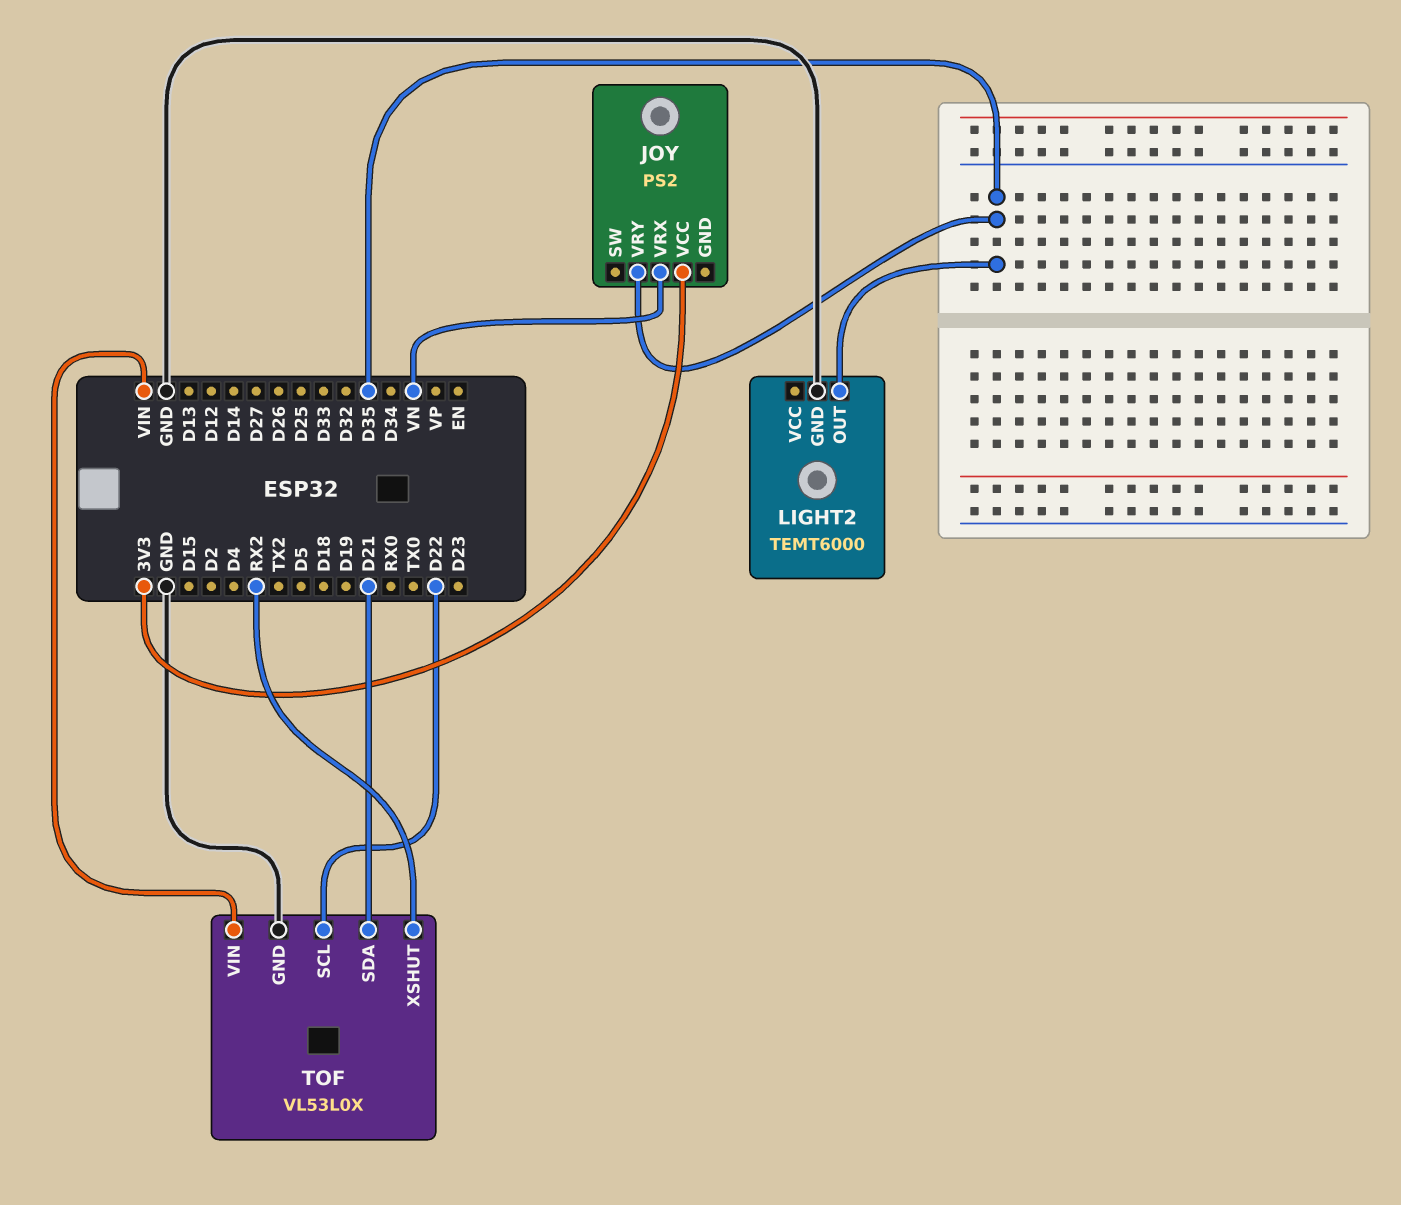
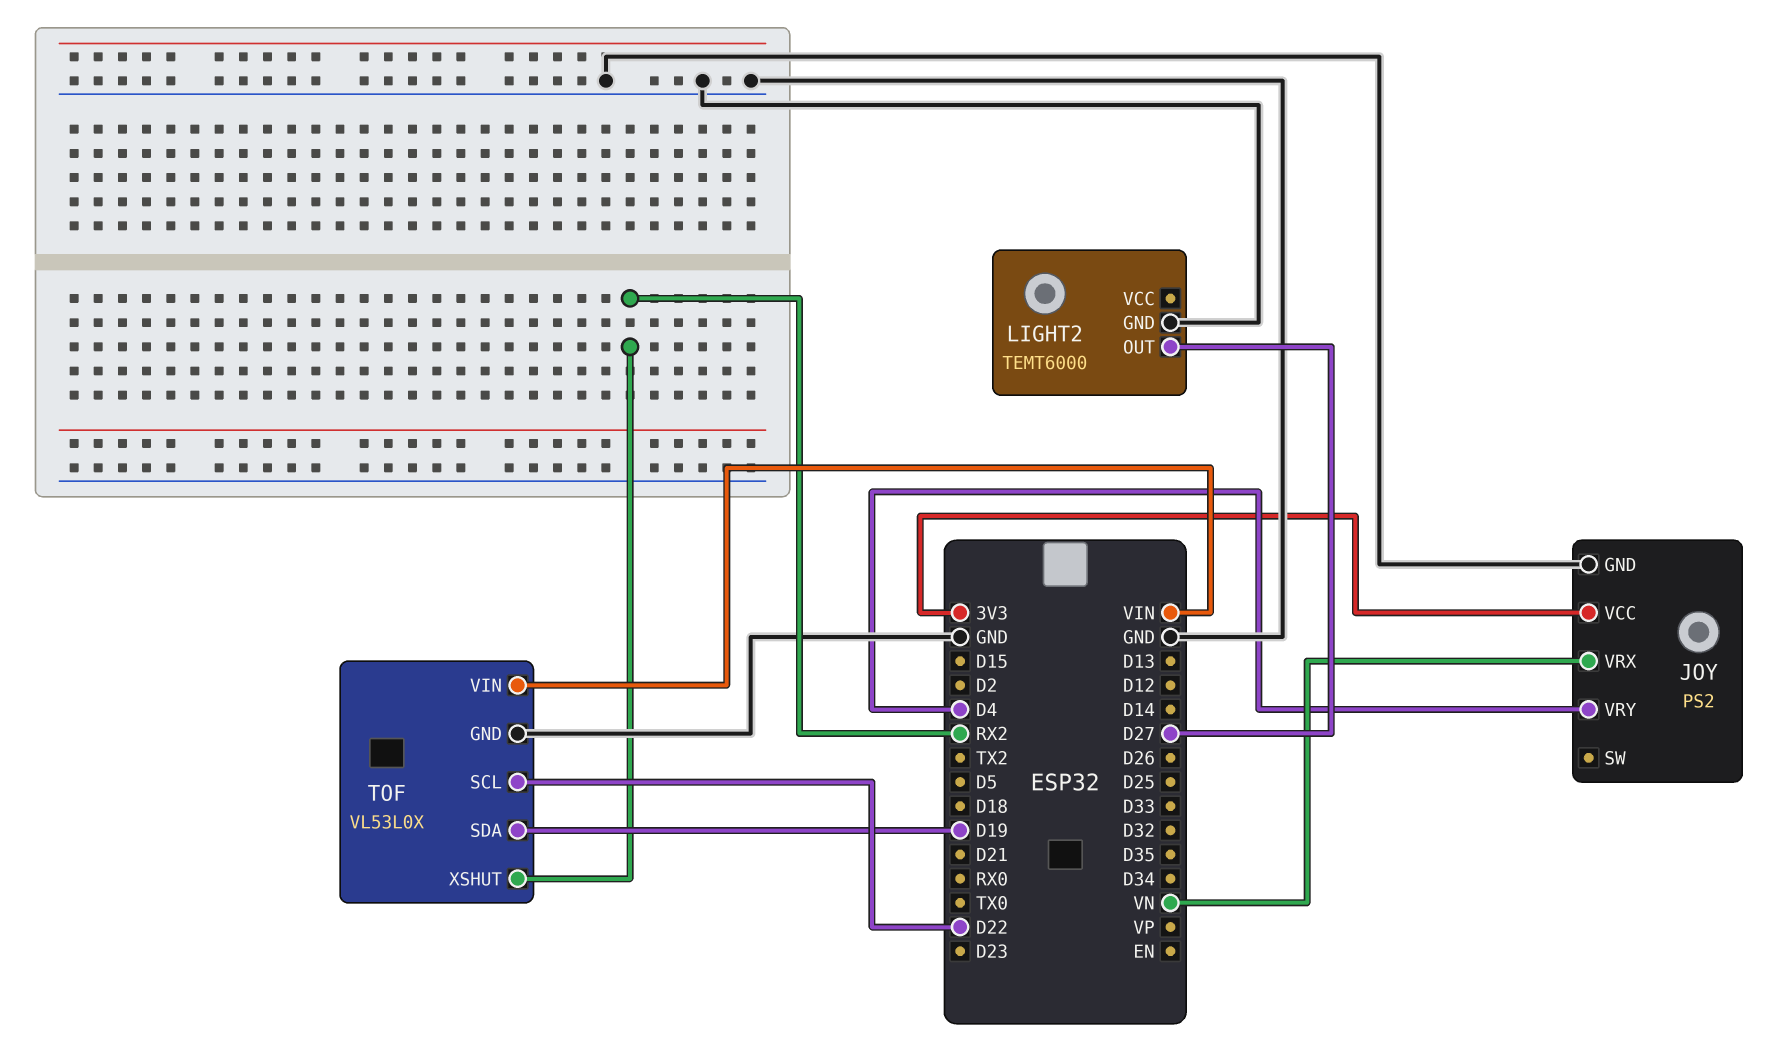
JOY pin GND: none -> GND
JOY pin VRY: D35 -> D4
LIGHT2 pin OUT: D35 -> D27
TOF pin SDA: D21 -> D19

